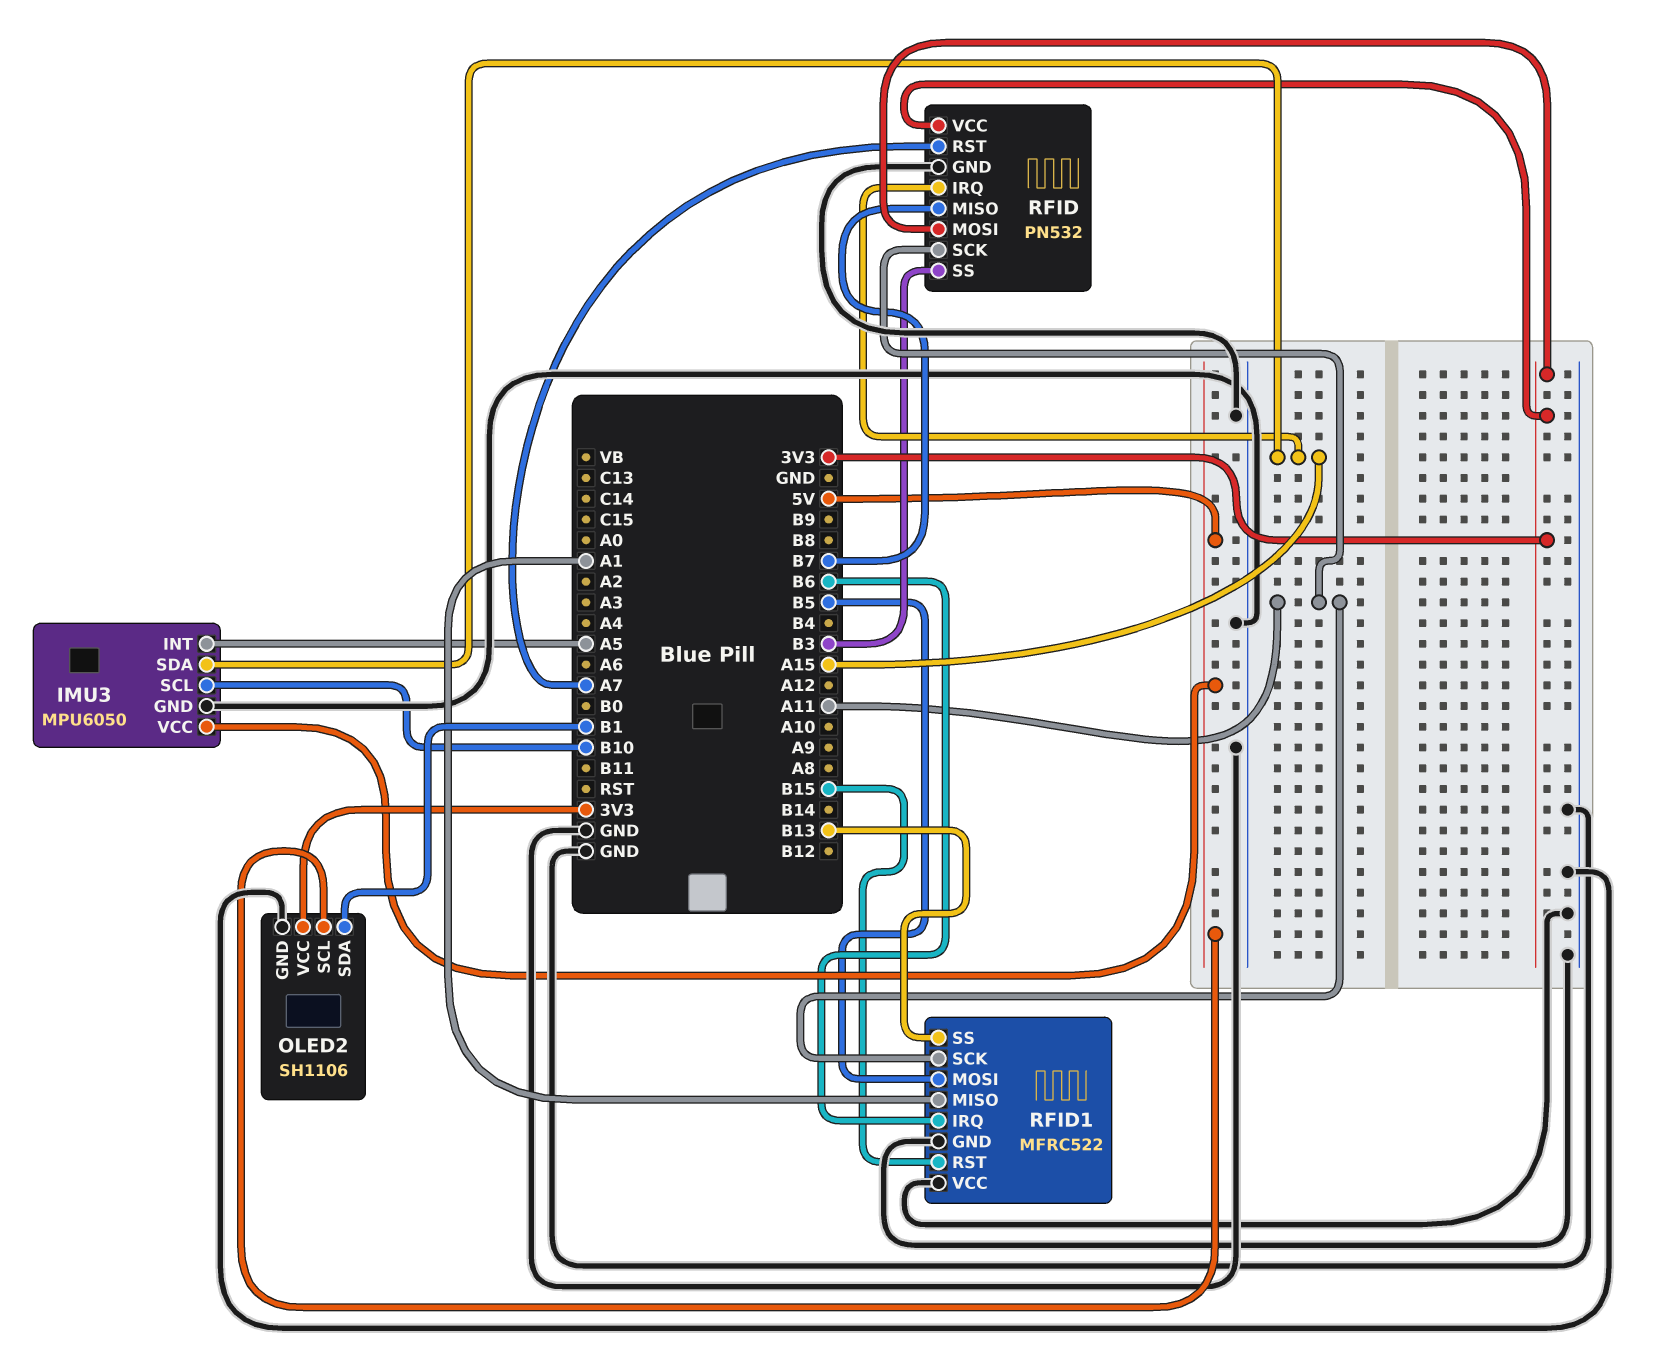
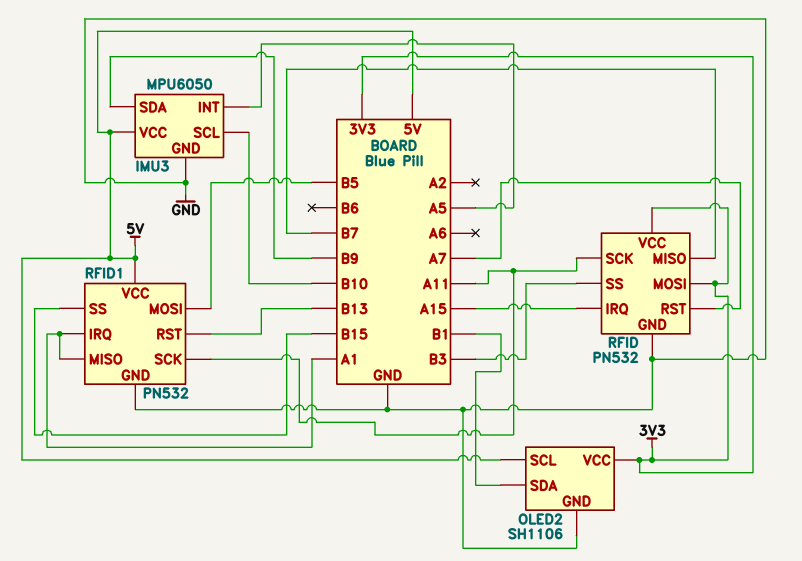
IMU3 pin SDA: A15 -> B9
RFID1: MFRC522 -> PN532
RFID1 pin IRQ: B6 -> A1
RFID1 pin RST: B15 -> B13
RFID1 pin SS: B13 -> B15
RFID1 pin VCC: GND -> 5V

